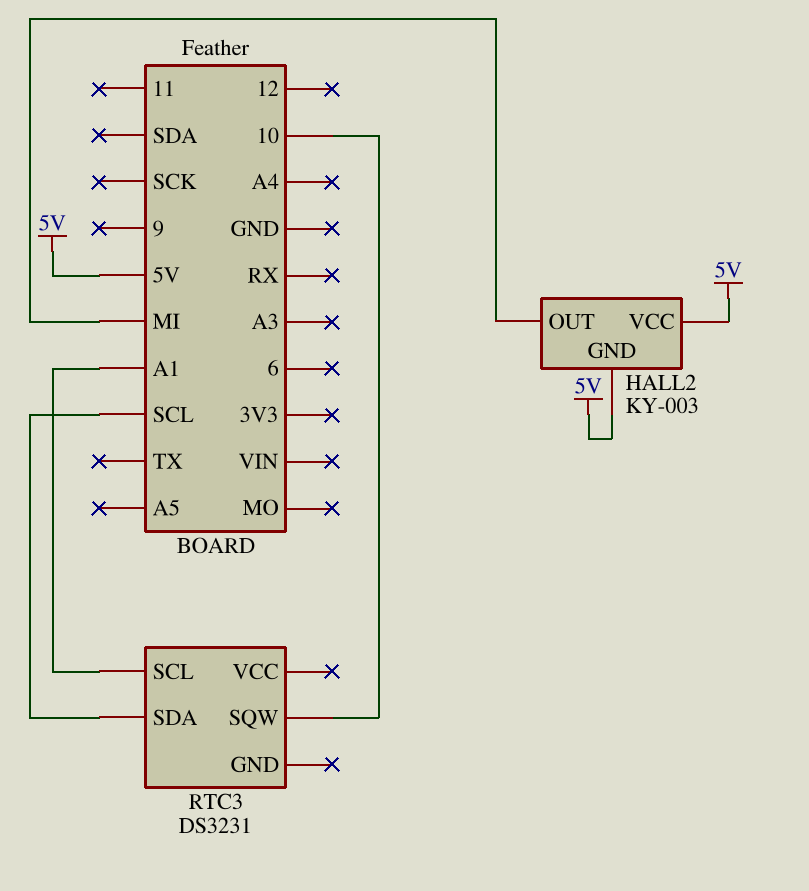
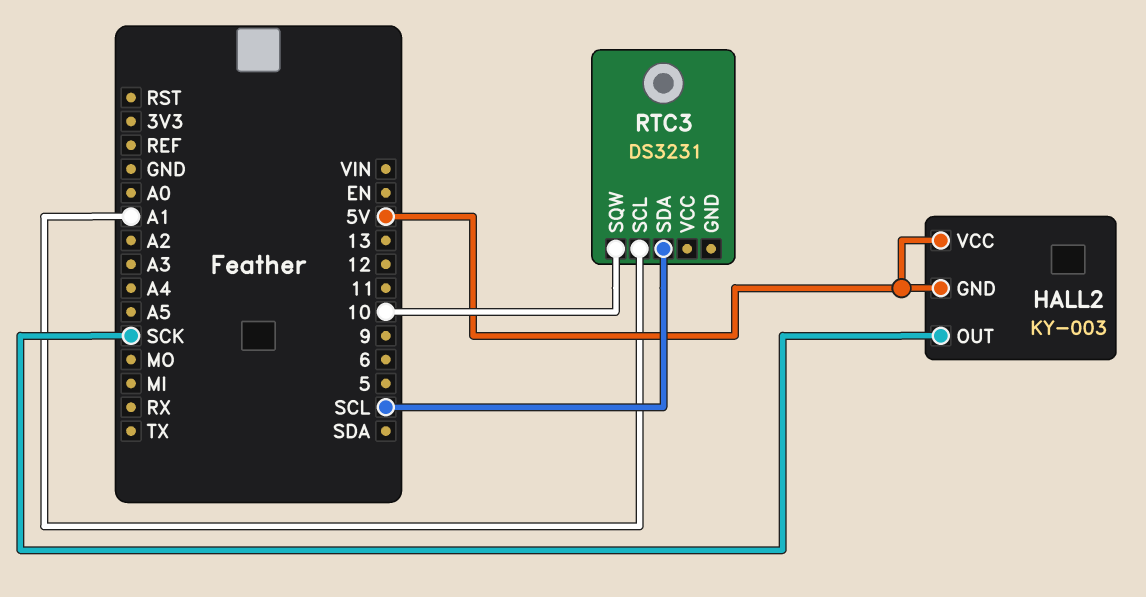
HALL2 pin OUT: MI -> SCK

